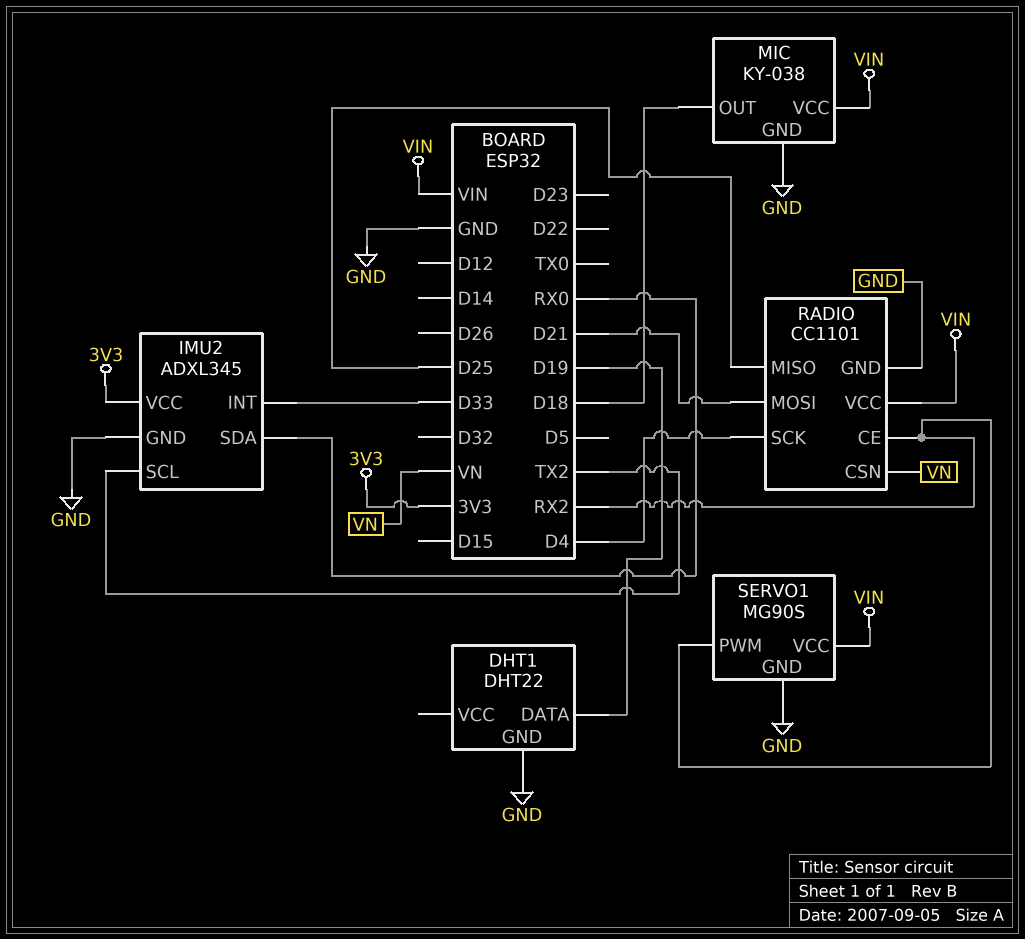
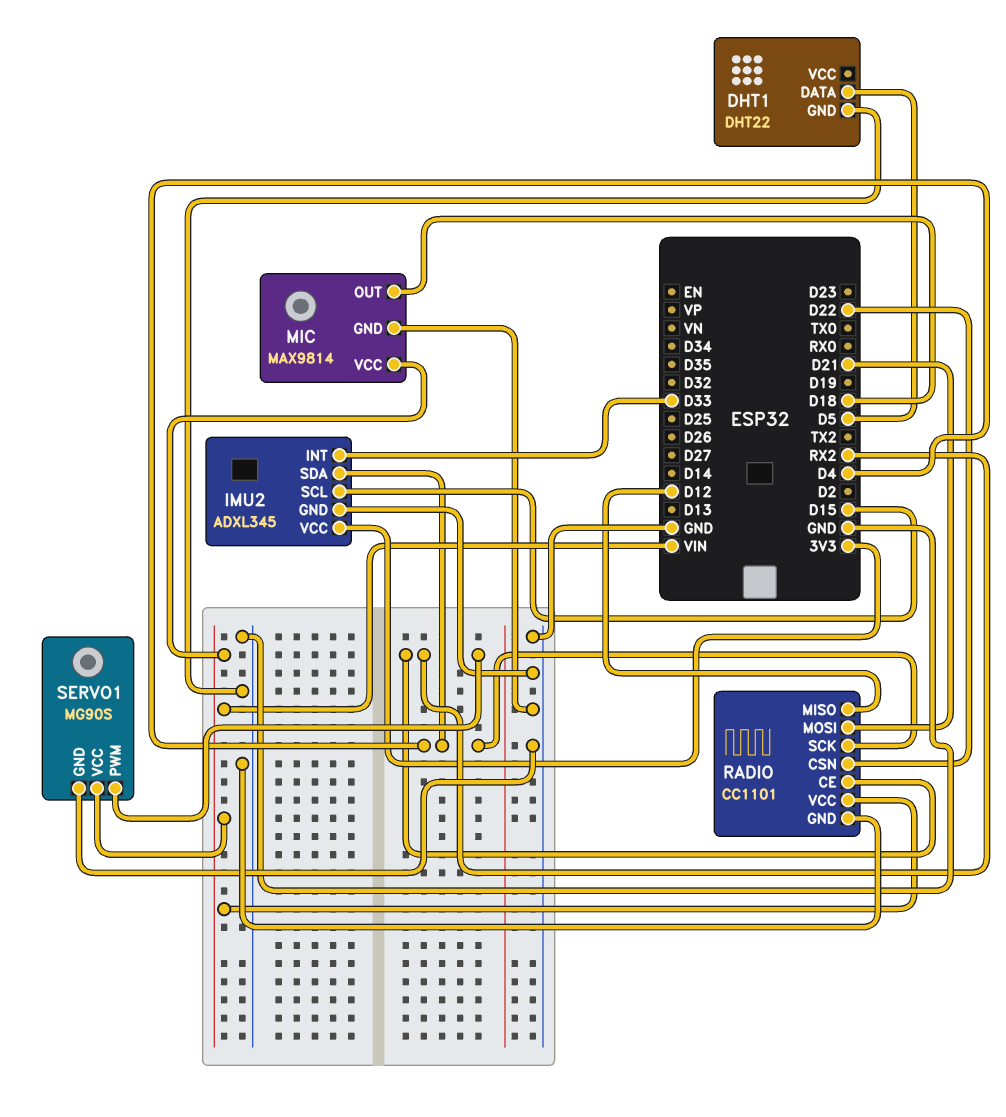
DHT1 pin DATA: D19 -> D5
IMU2 pin SCL: TX2 -> D15
IMU2 pin SDA: RX0 -> D4
MIC: KY-038 -> MAX9814
RADIO pin CSN: VN -> D22
RADIO pin MISO: D25 -> D12

